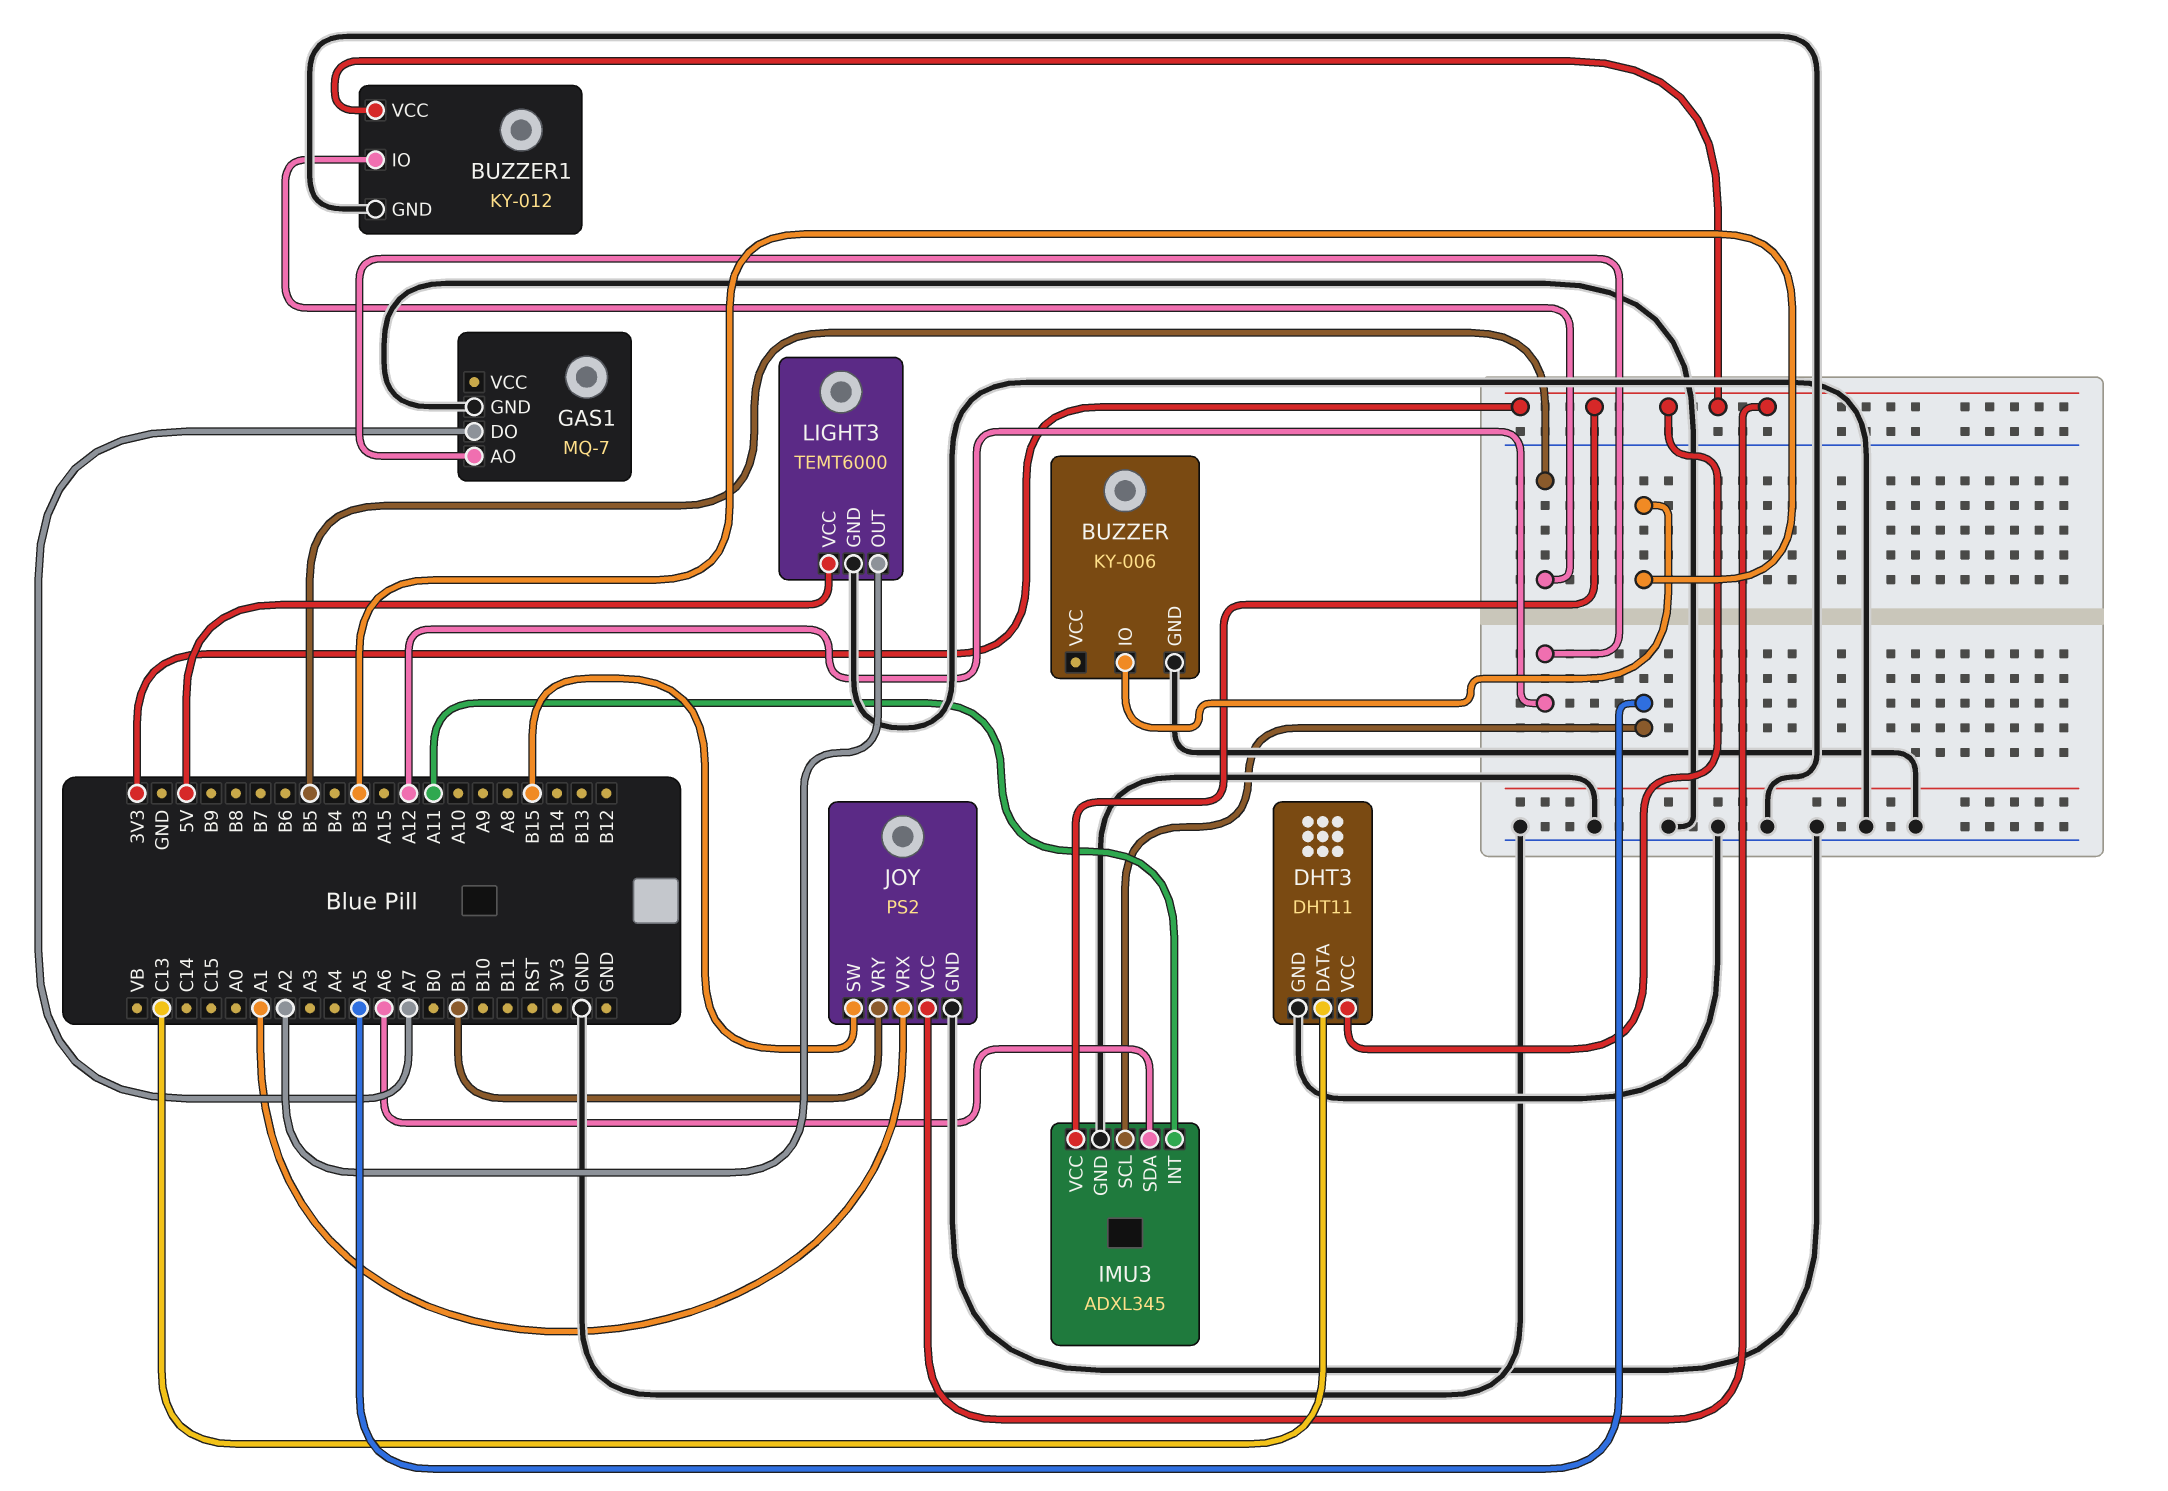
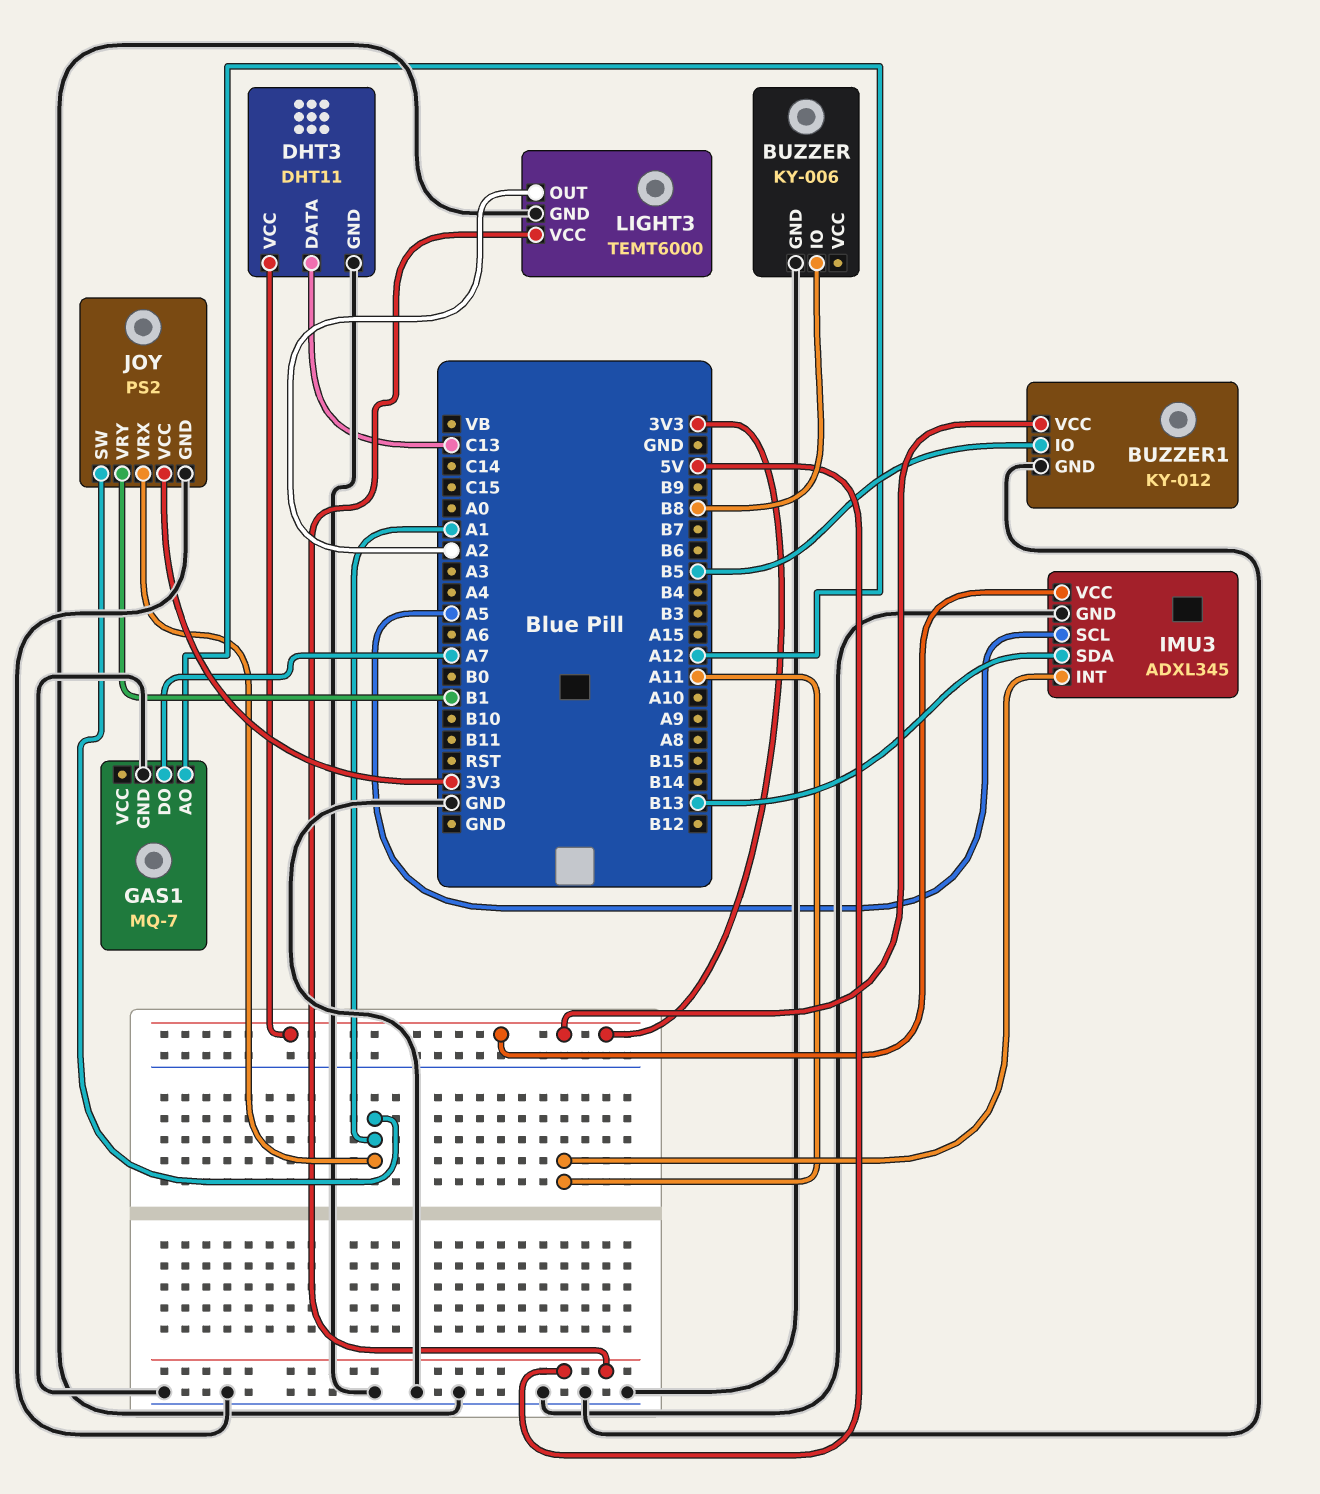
BUZZER pin IO: B3 -> B8
IMU3 pin SDA: A6 -> B13
JOY pin SW: B15 -> A1

